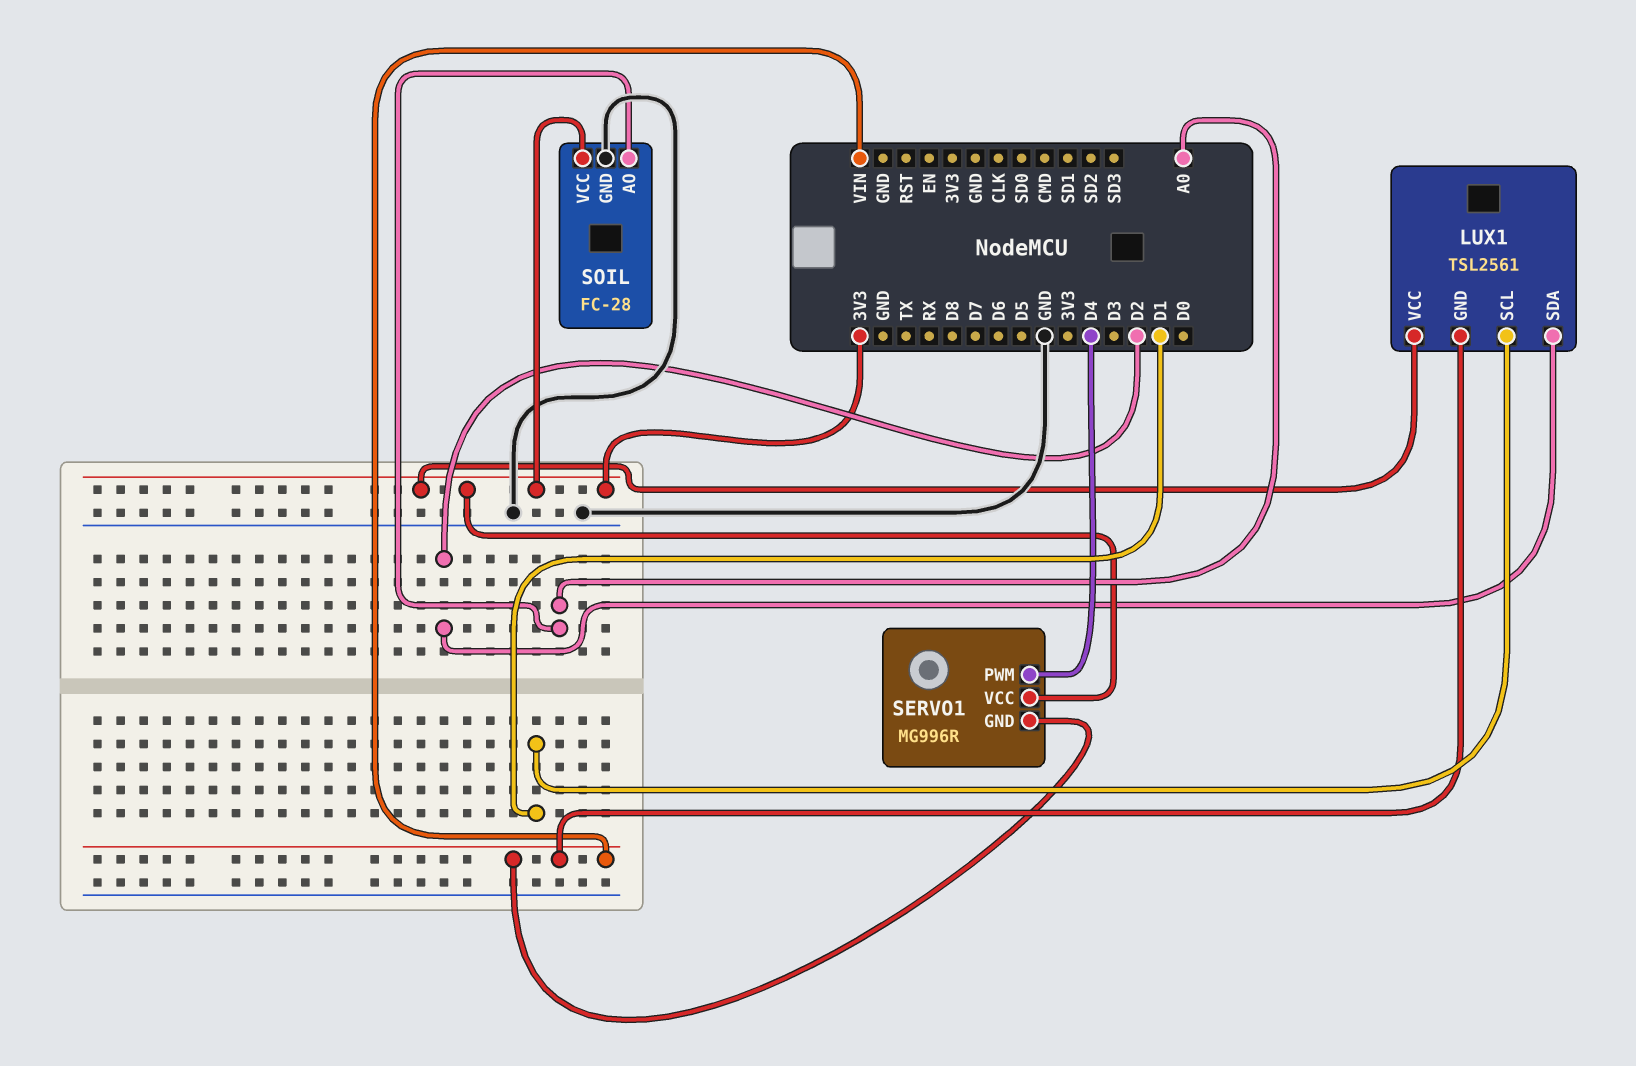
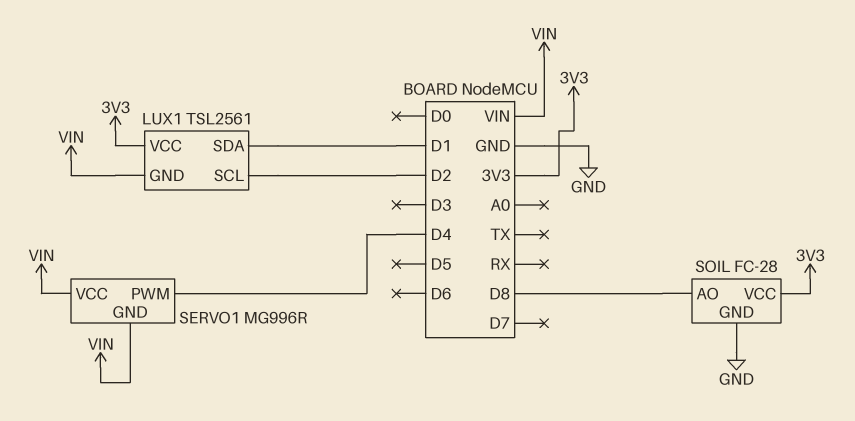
LUX1 pin SCL: D1 -> D2
LUX1 pin SDA: D2 -> D1
SERVO1 pin VCC: 3V3 -> VIN
SOIL pin AO: A0 -> D8

